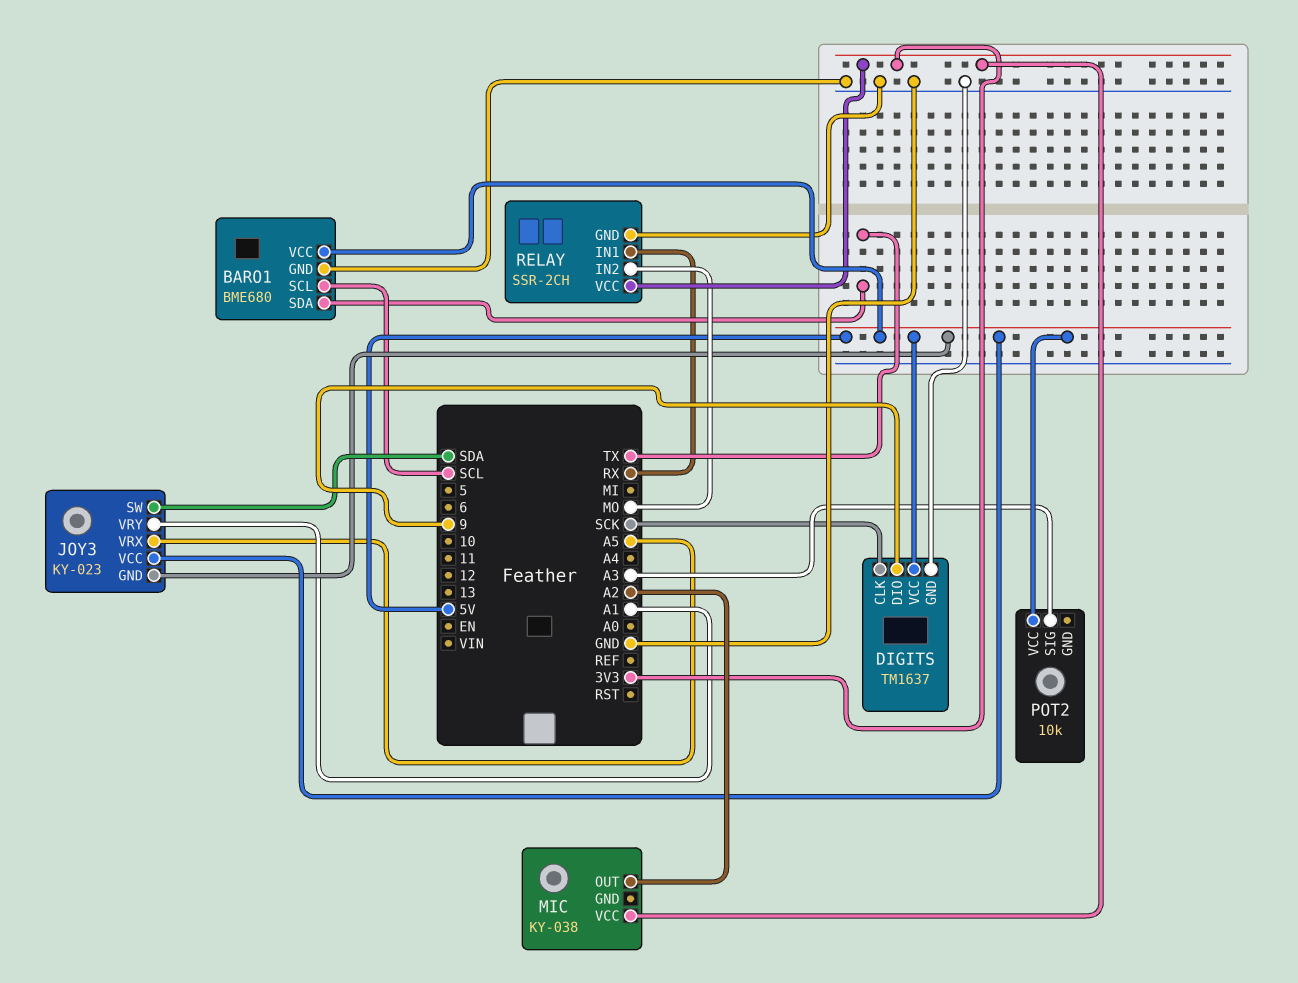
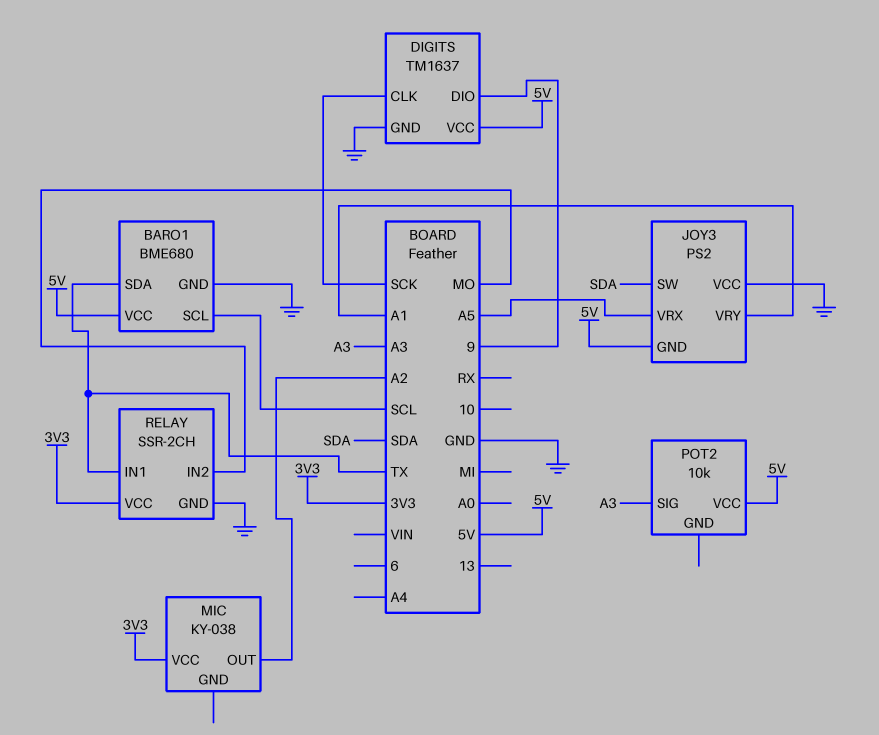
JOY3: KY-023 -> PS2
JOY3 pin VCC: 5V -> GND
RELAY pin IN1: RX -> TX

